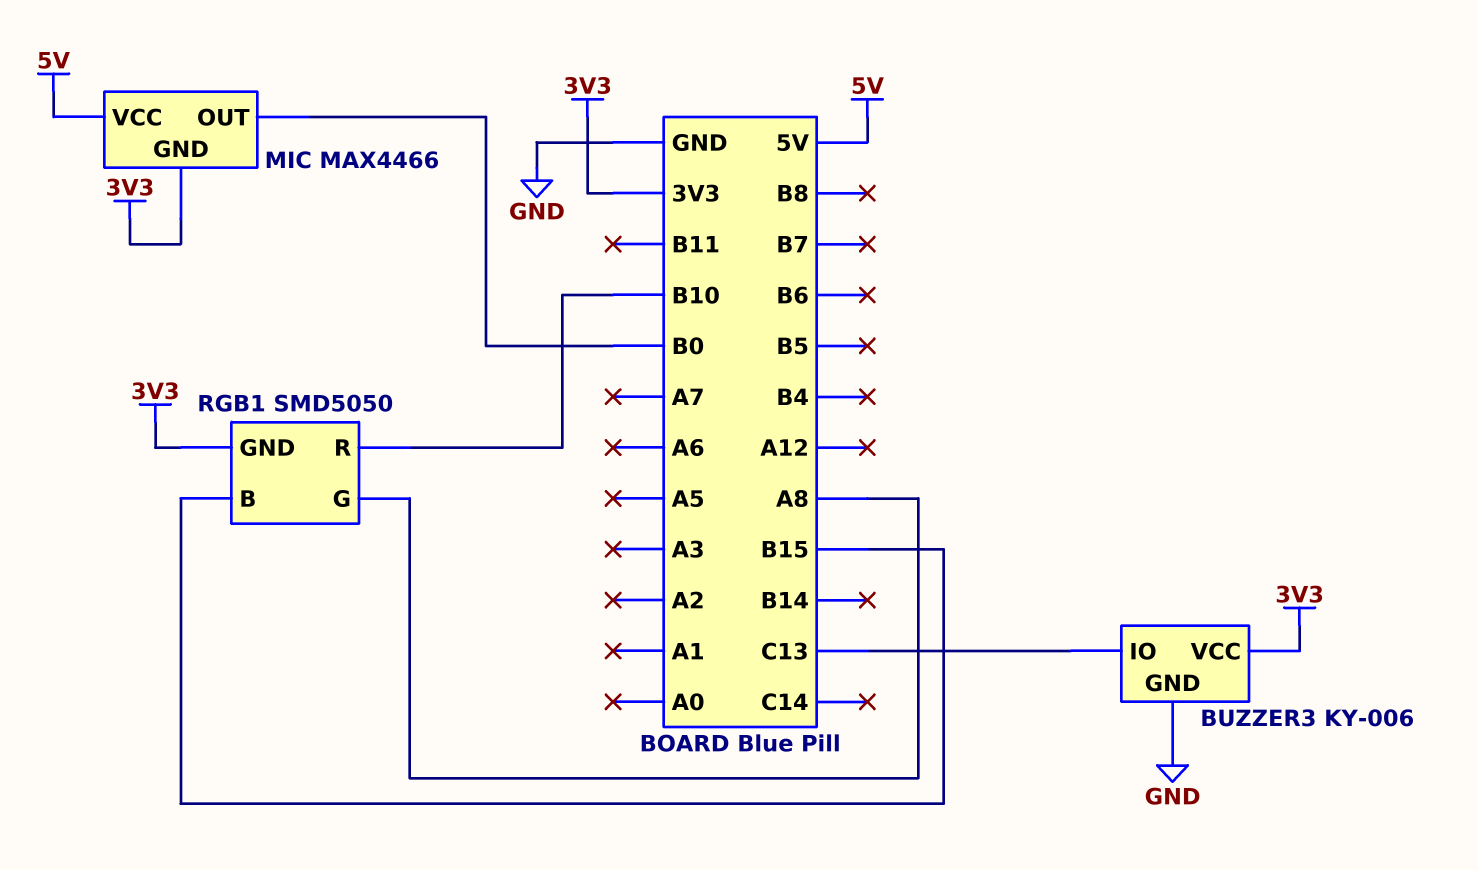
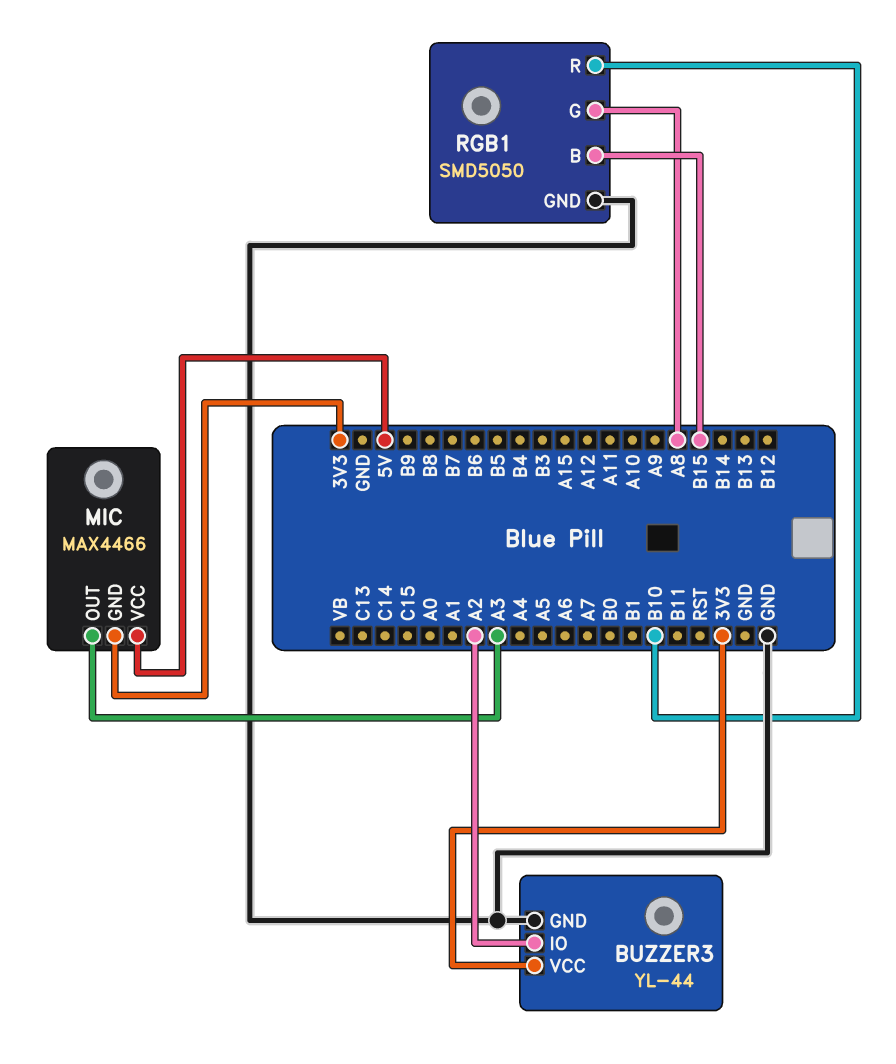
BUZZER3: KY-006 -> YL-44
BUZZER3 pin IO: C13 -> A2
MIC pin OUT: B0 -> A3
RGB1 pin GND: 3V3 -> GND

